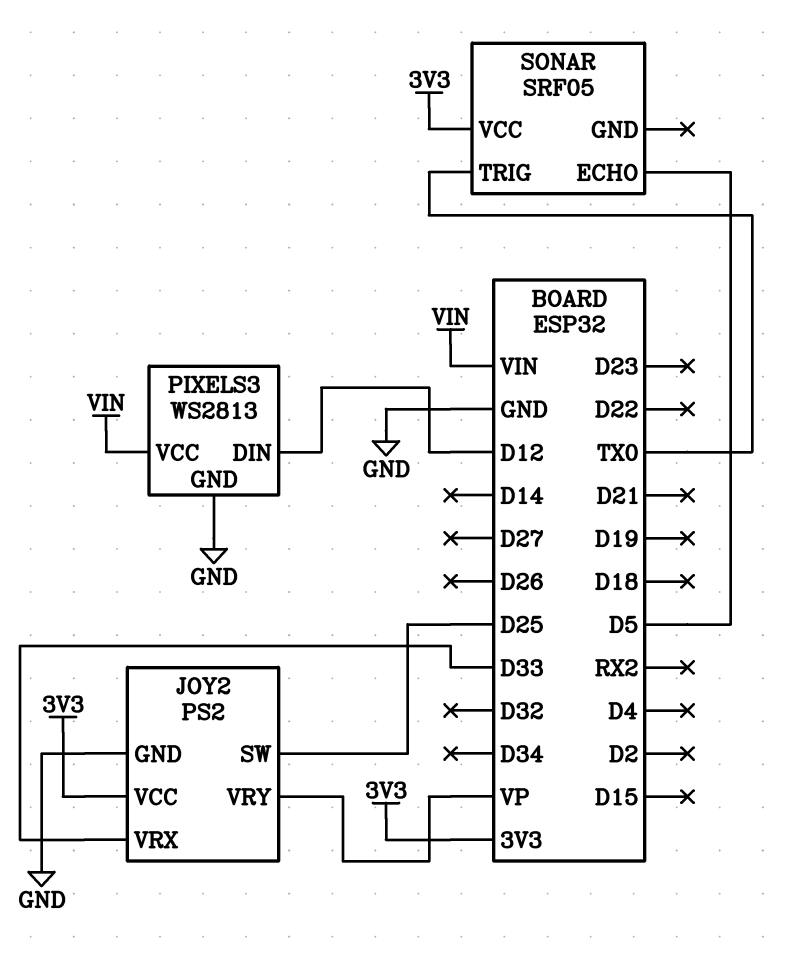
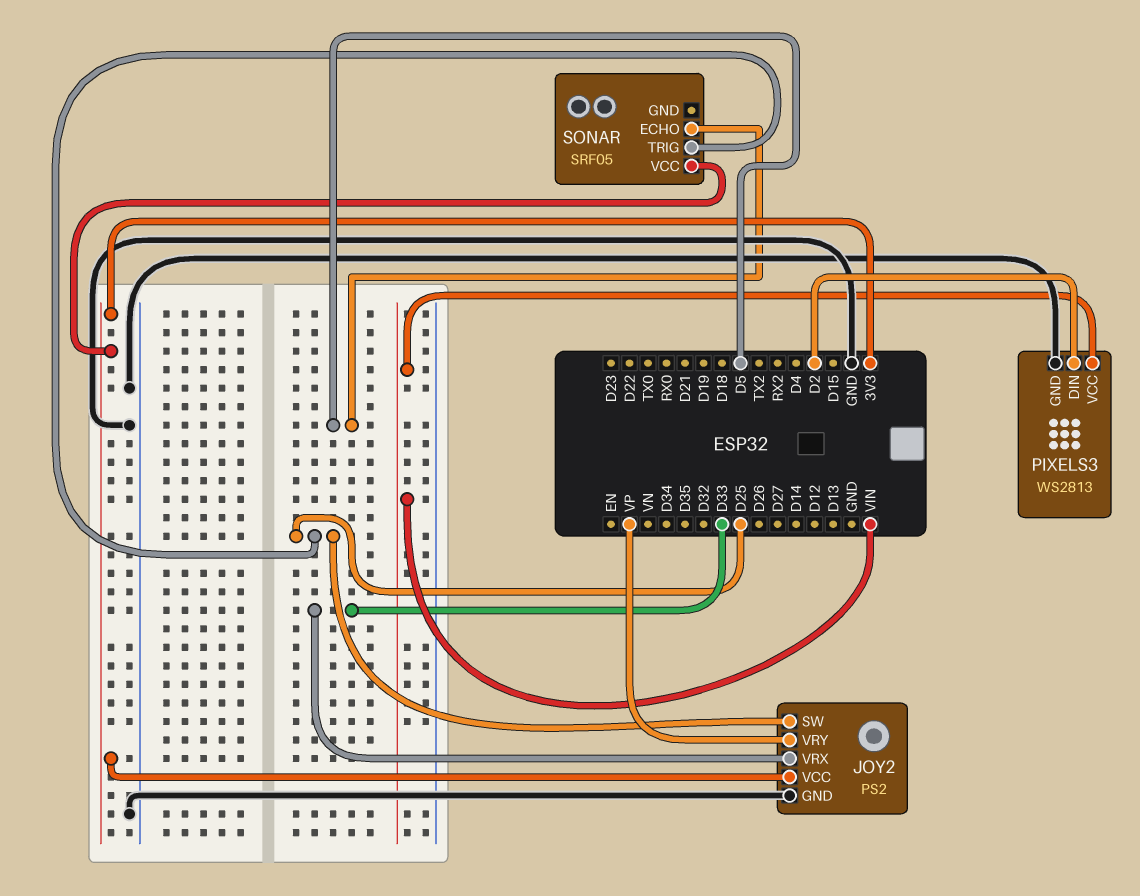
PIXELS3 pin DIN: D12 -> D2
SONAR pin TRIG: TX0 -> D25

